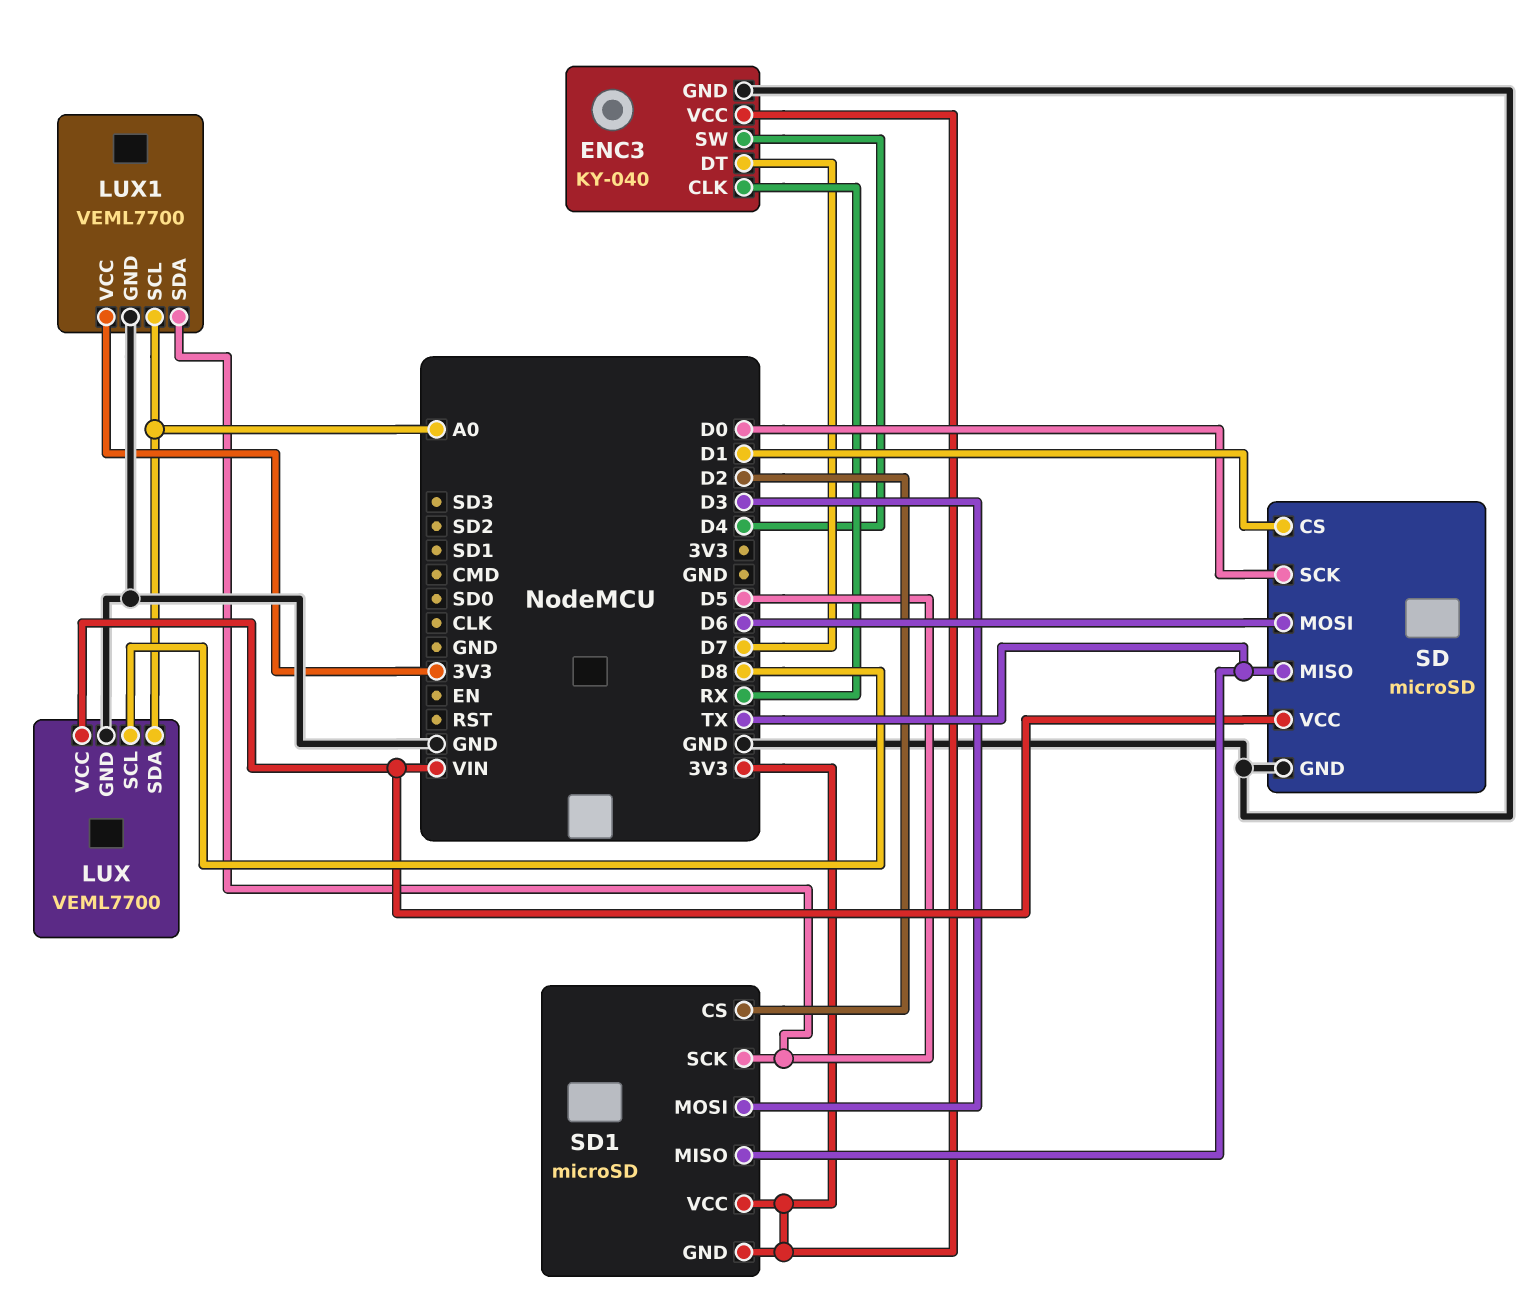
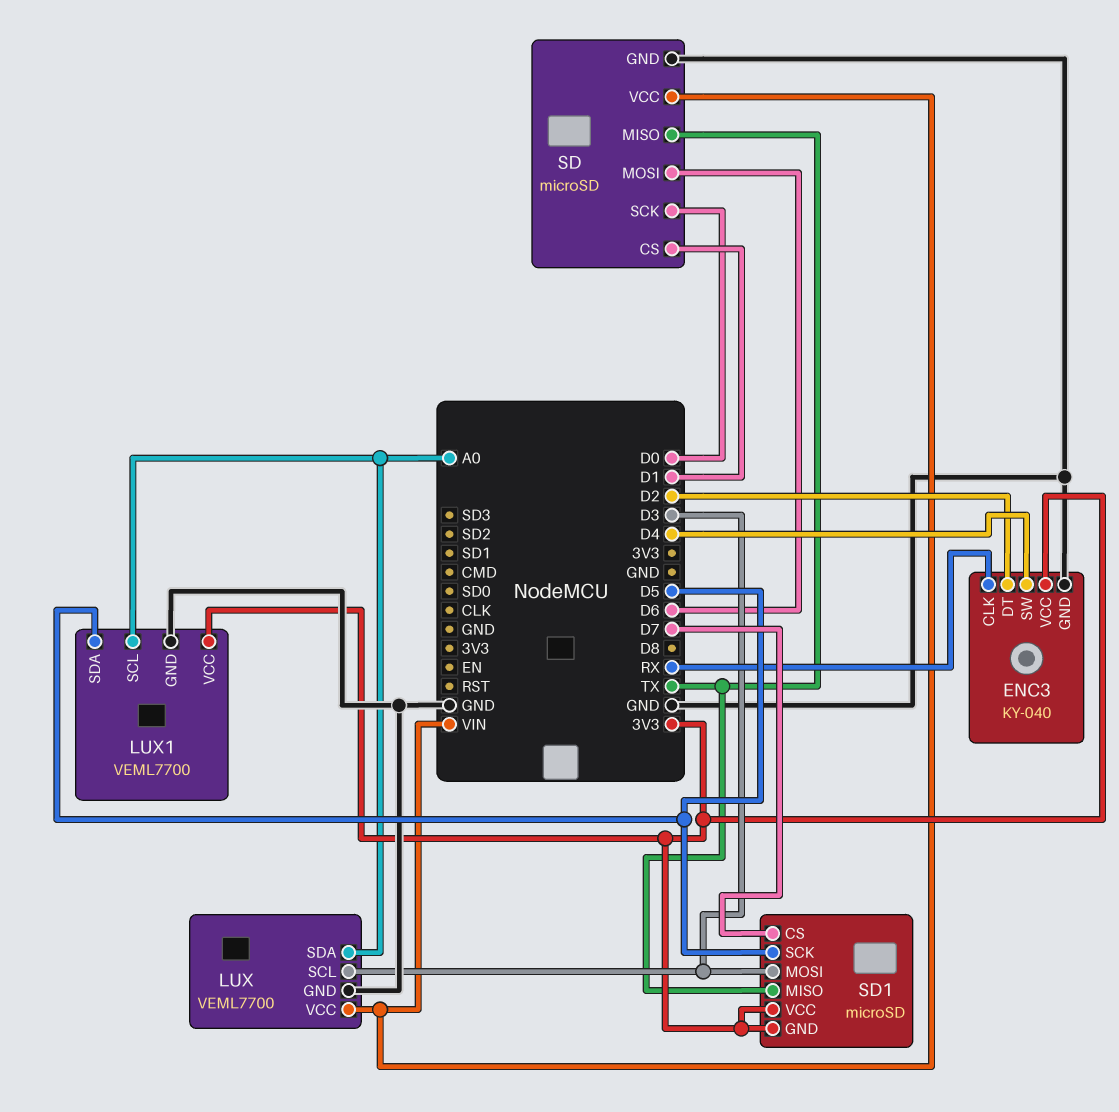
ENC3 pin DT: D7 -> D2
LUX pin SCL: D8 -> D3
SD1 pin CS: D2 -> D7

